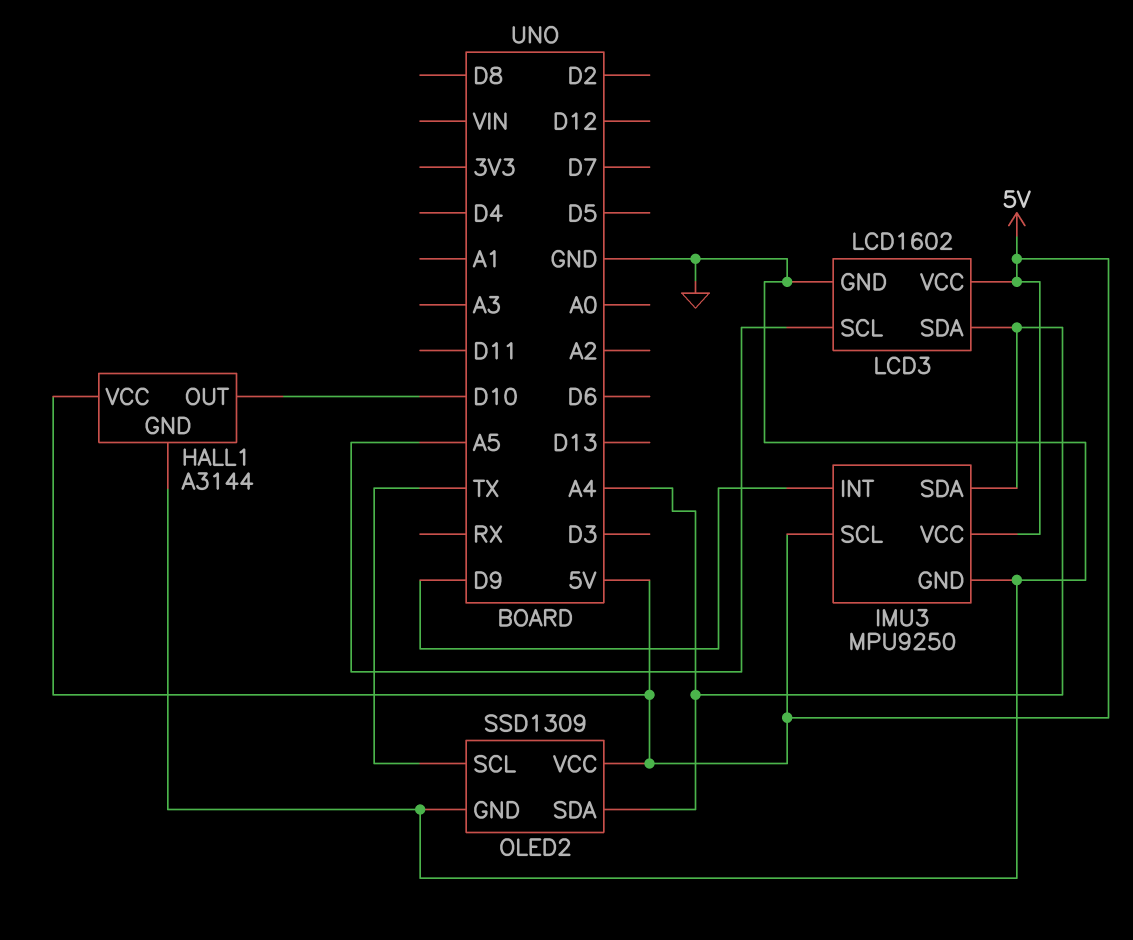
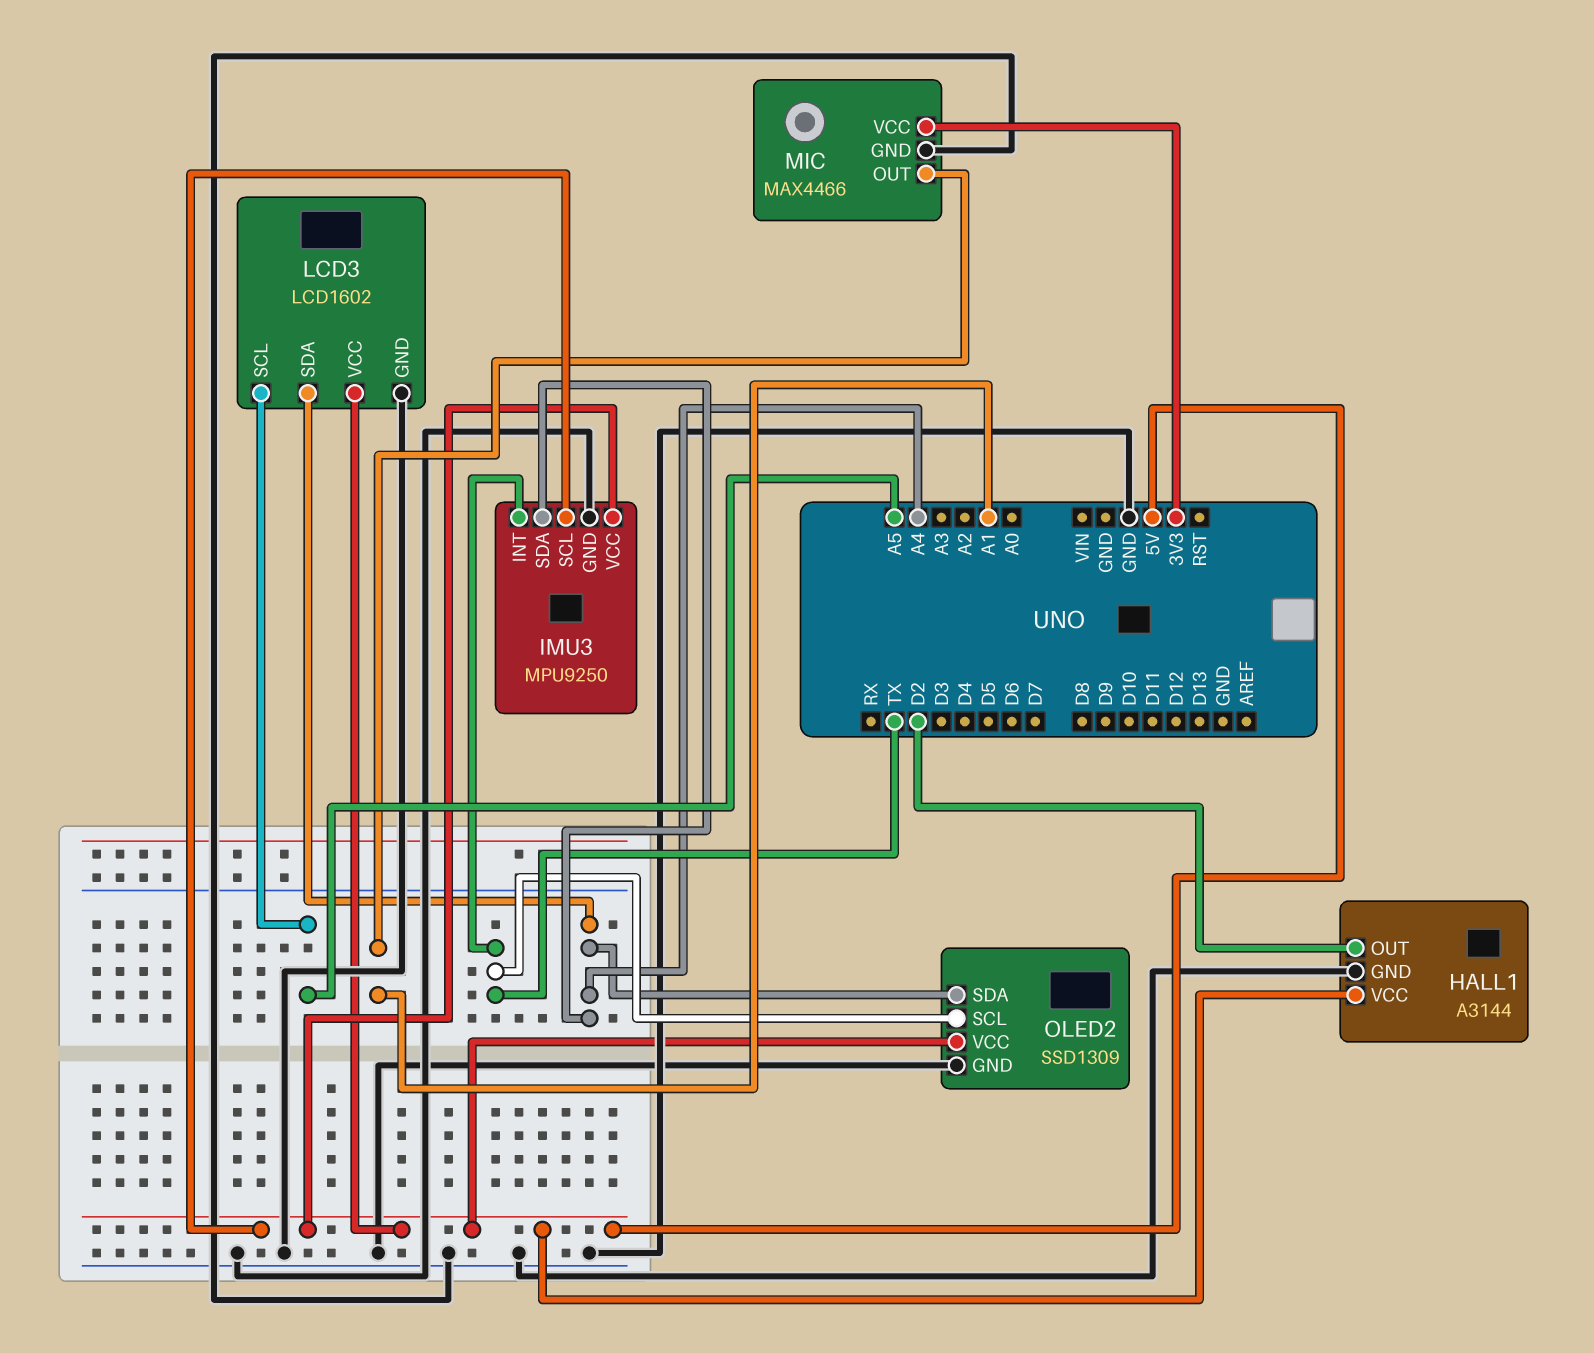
HALL1 pin OUT: D10 -> D2
IMU3 pin INT: D9 -> TX
MIC: none -> MAX4466
MIC pin GND: none -> GND
MIC pin OUT: none -> A1
MIC pin VCC: none -> 3V3

